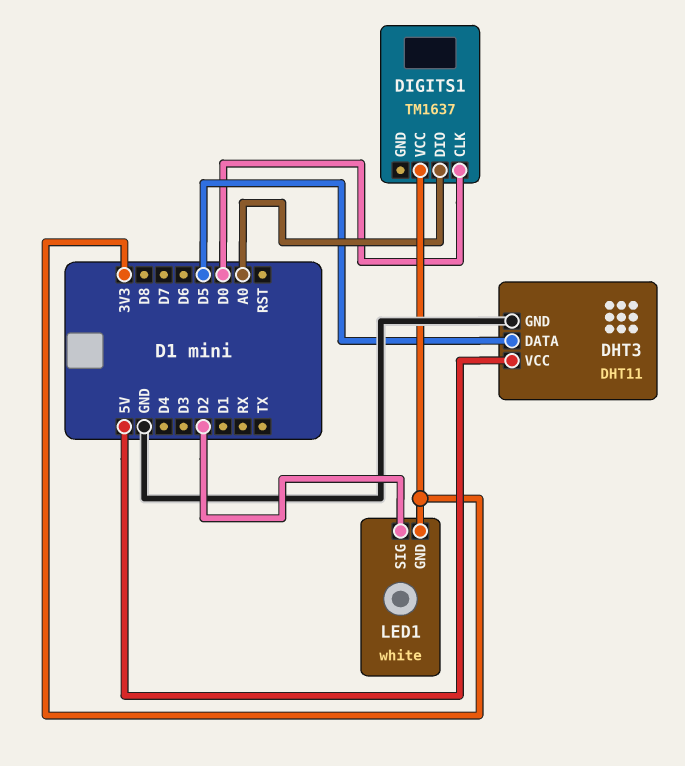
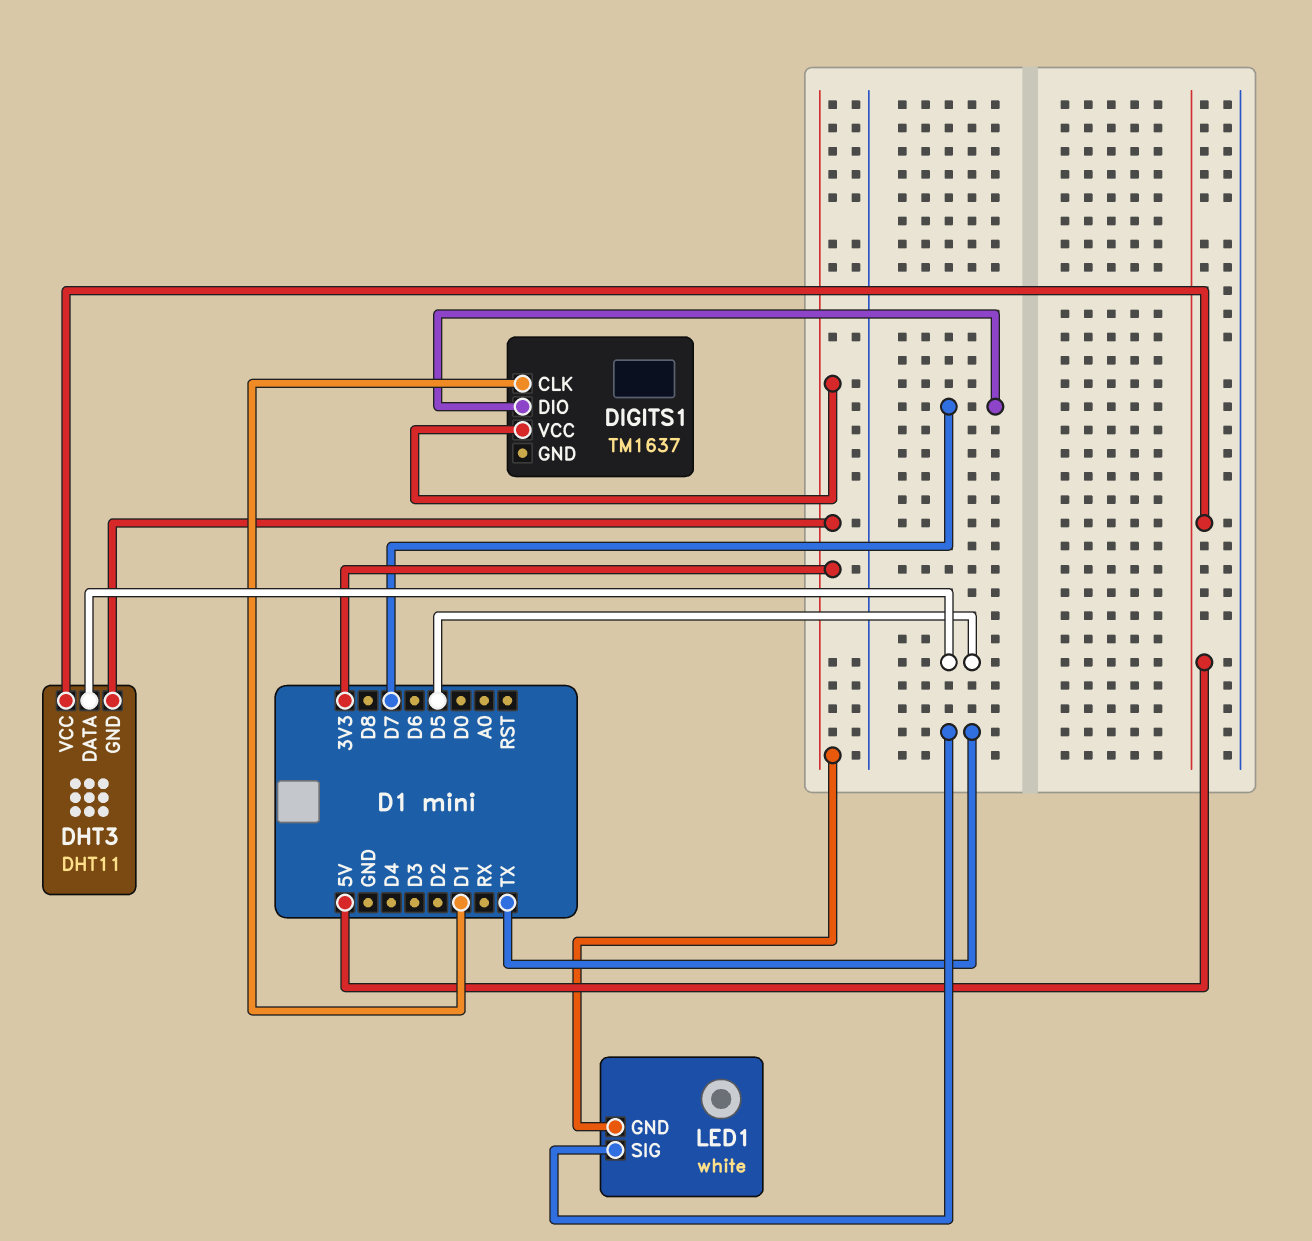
DHT3 pin GND: GND -> 3V3
DIGITS1 pin CLK: D0 -> D1
DIGITS1 pin DIO: A0 -> D7
LED1 pin SIG: D2 -> TX

